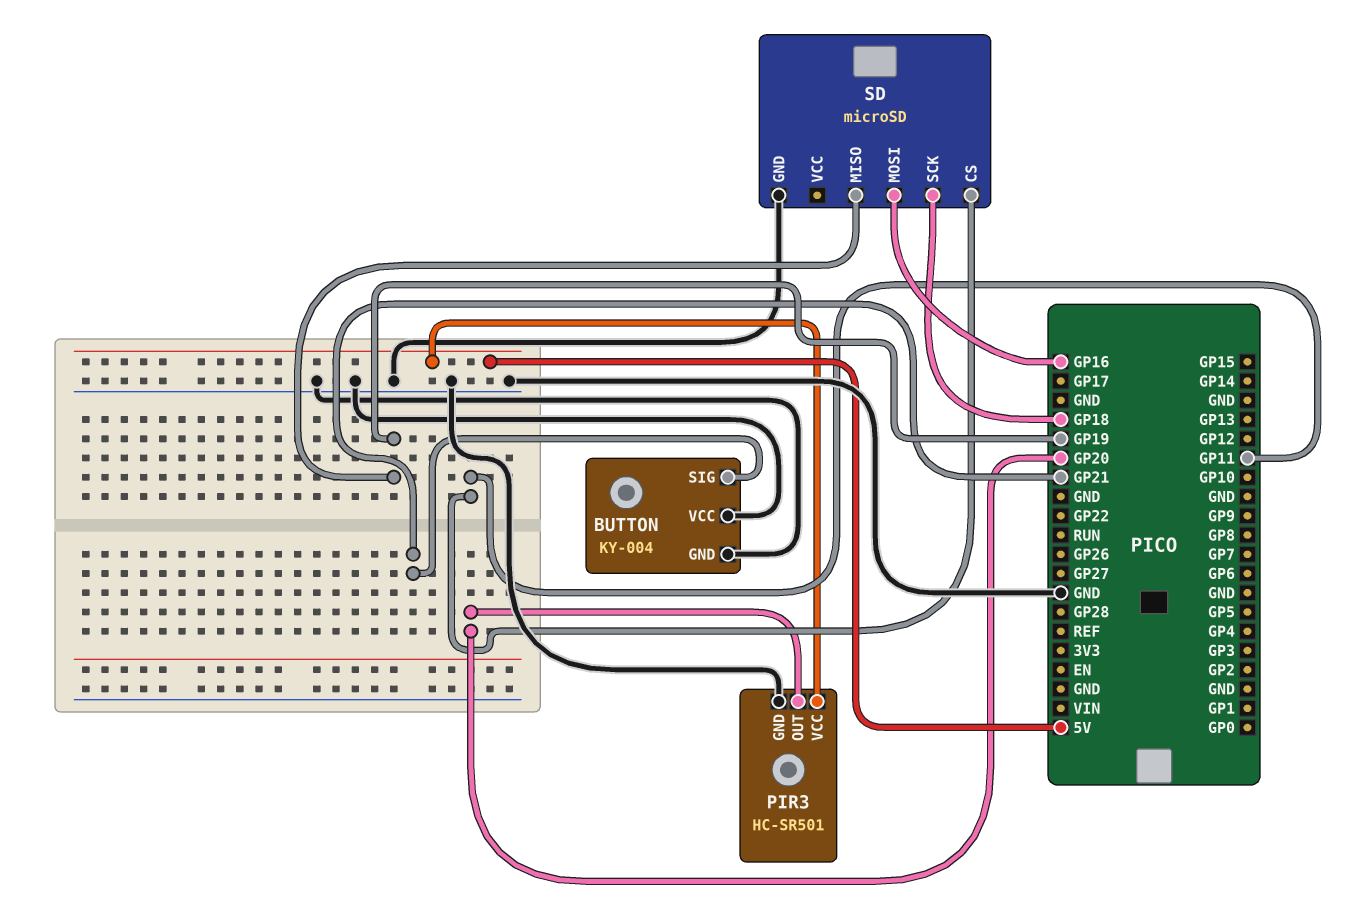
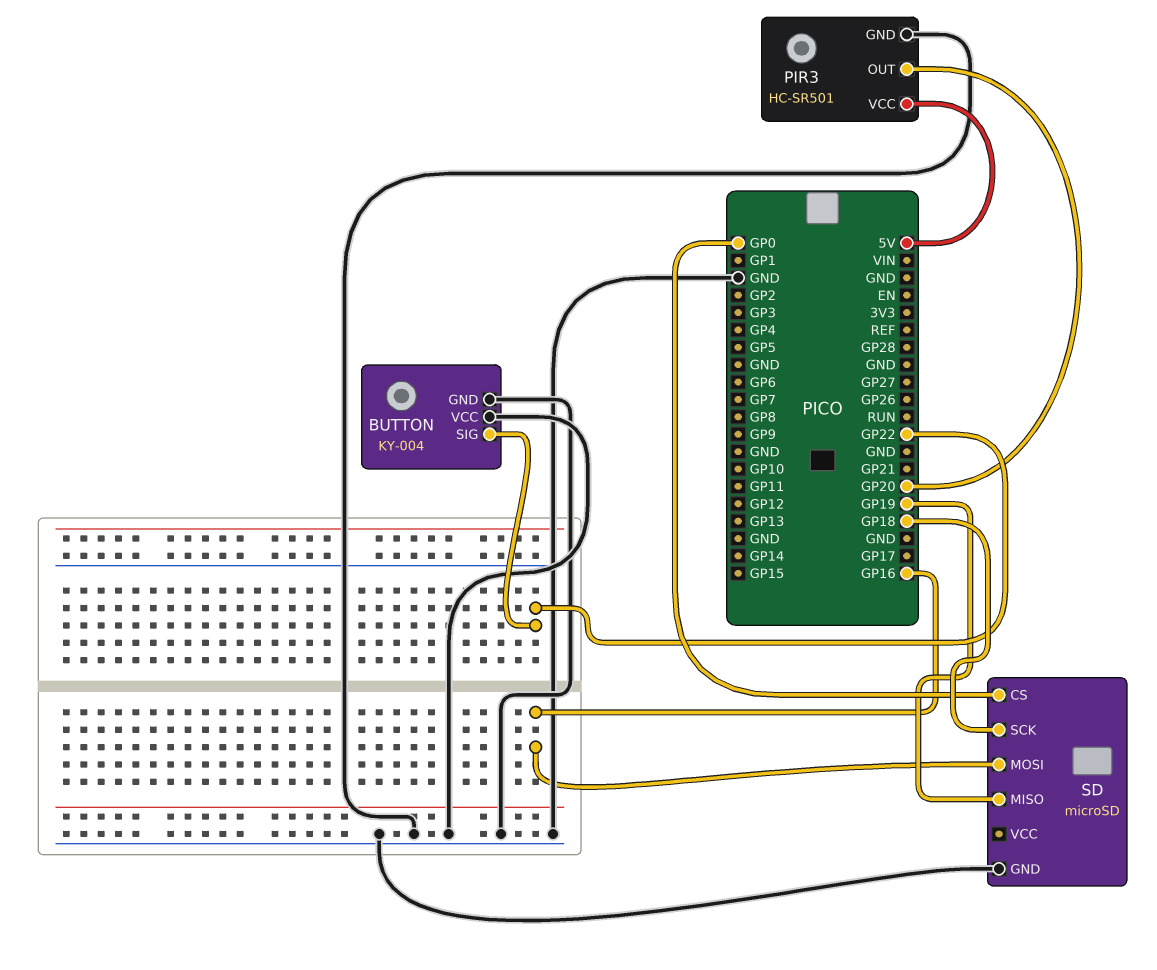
BUTTON pin SIG: GP21 -> GP22
SD pin CS: GP11 -> GP0

